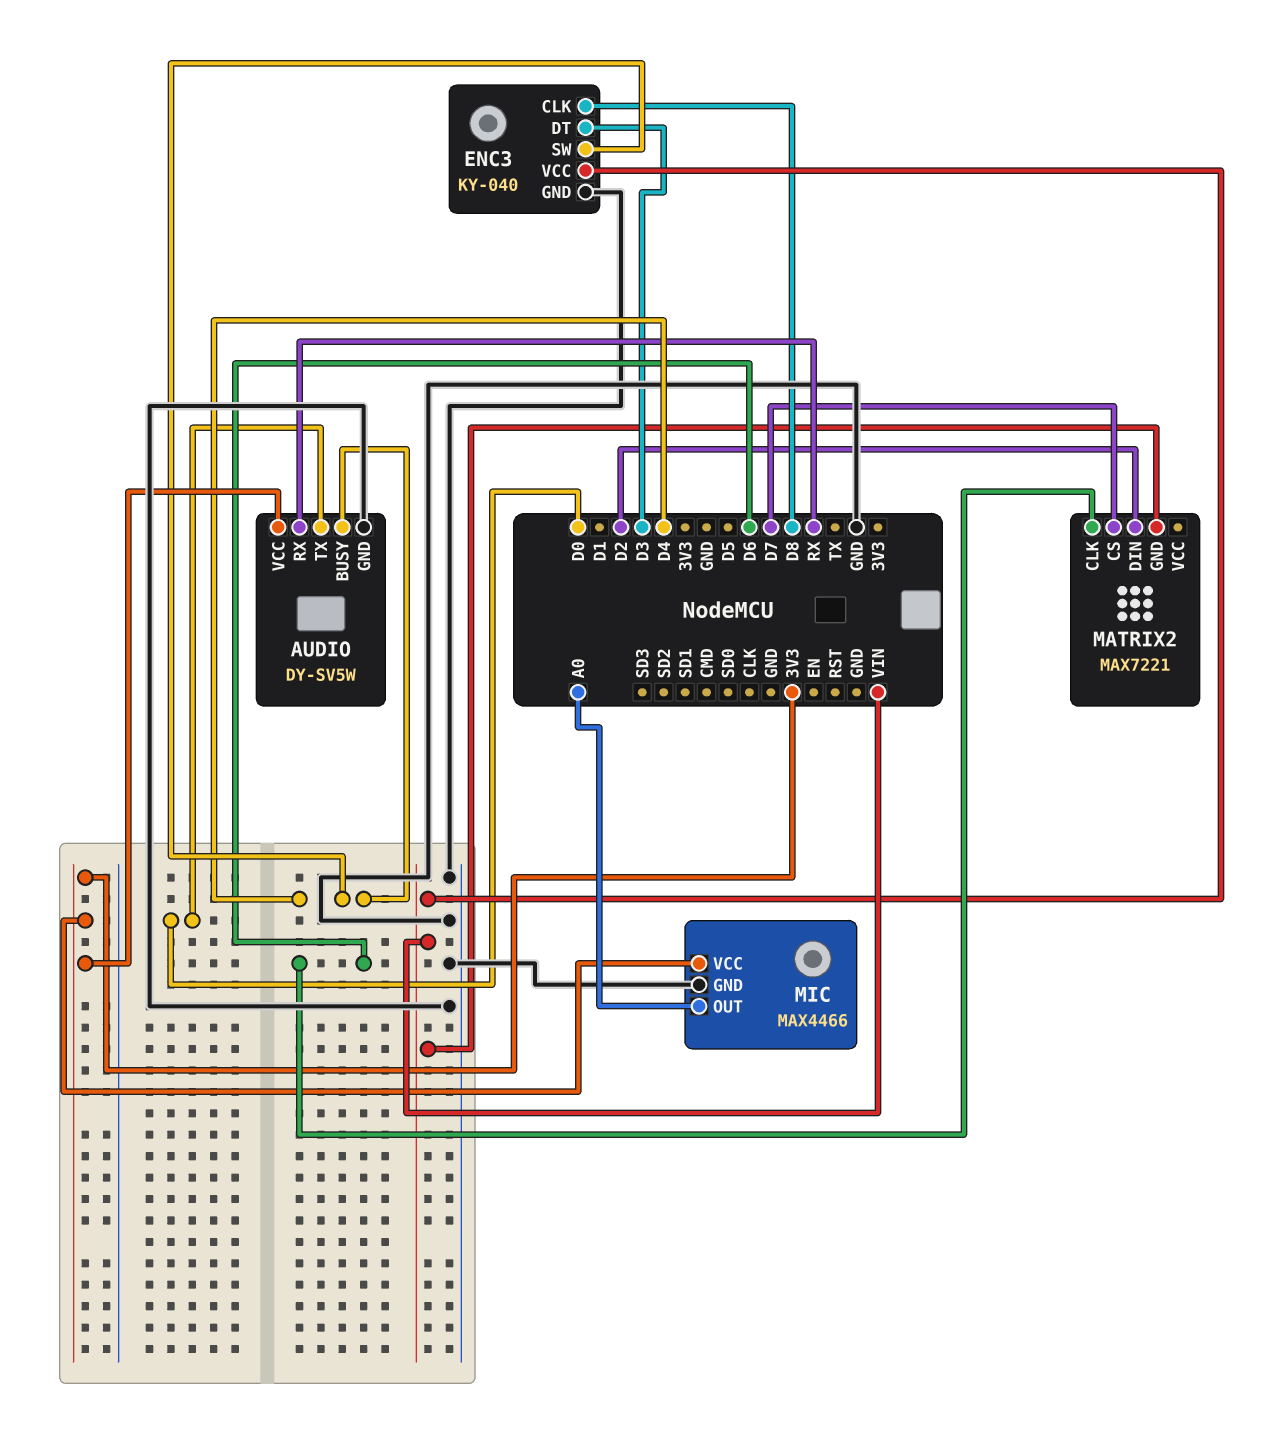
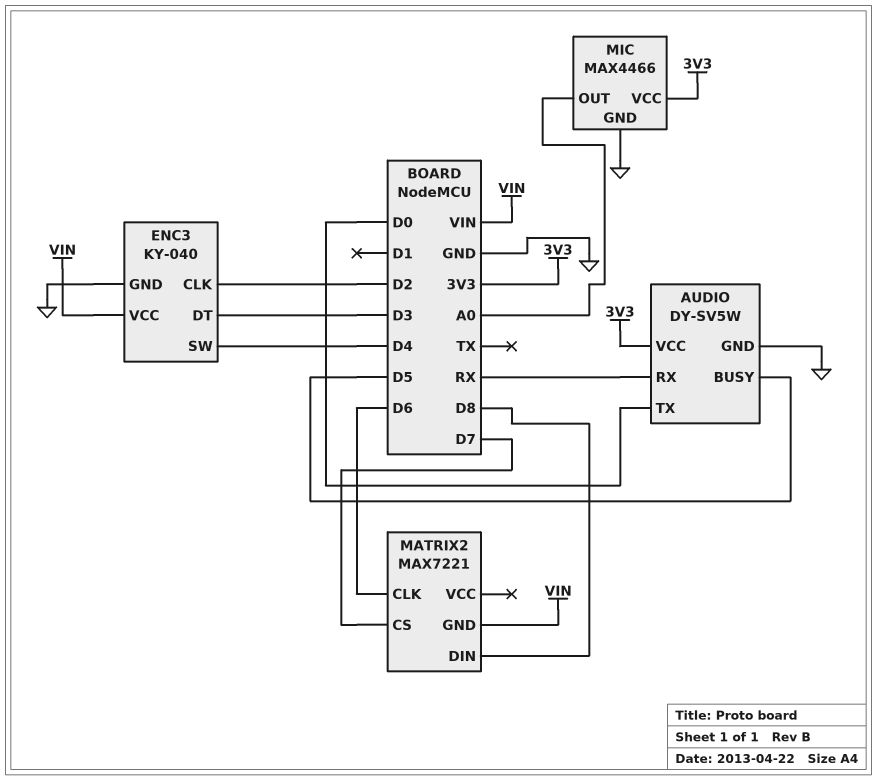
AUDIO pin BUSY: D4 -> D5
ENC3 pin CLK: D8 -> D2
MATRIX2 pin DIN: D2 -> D8

